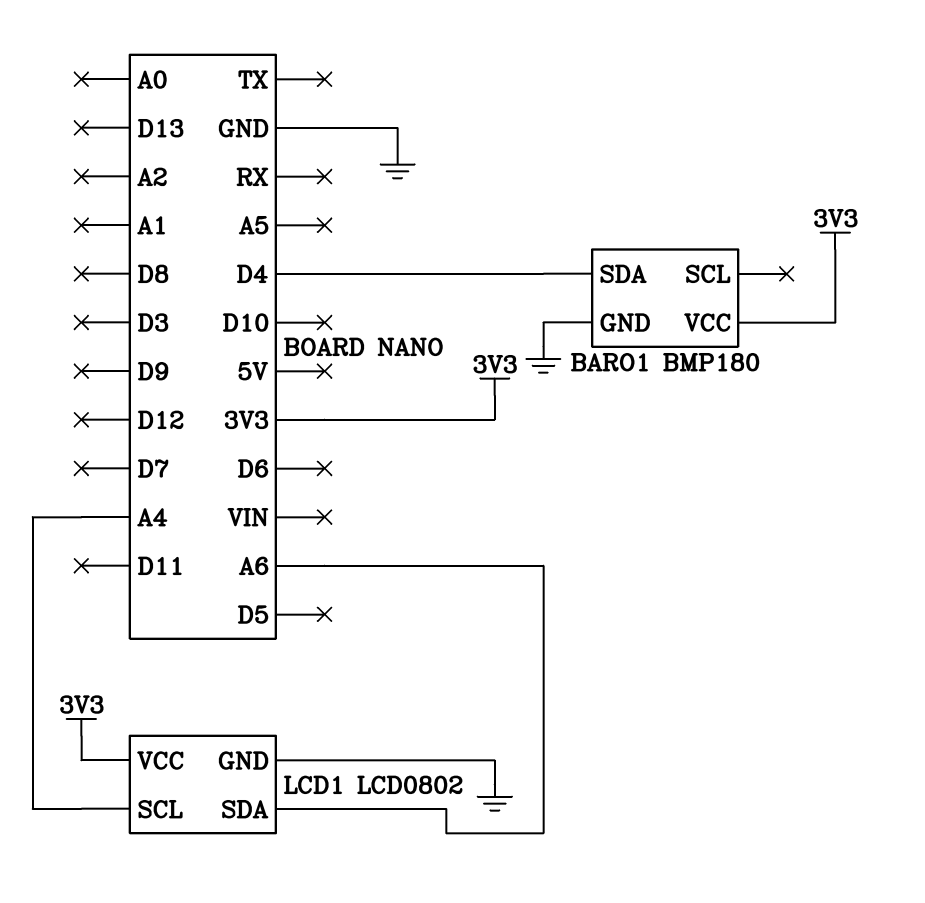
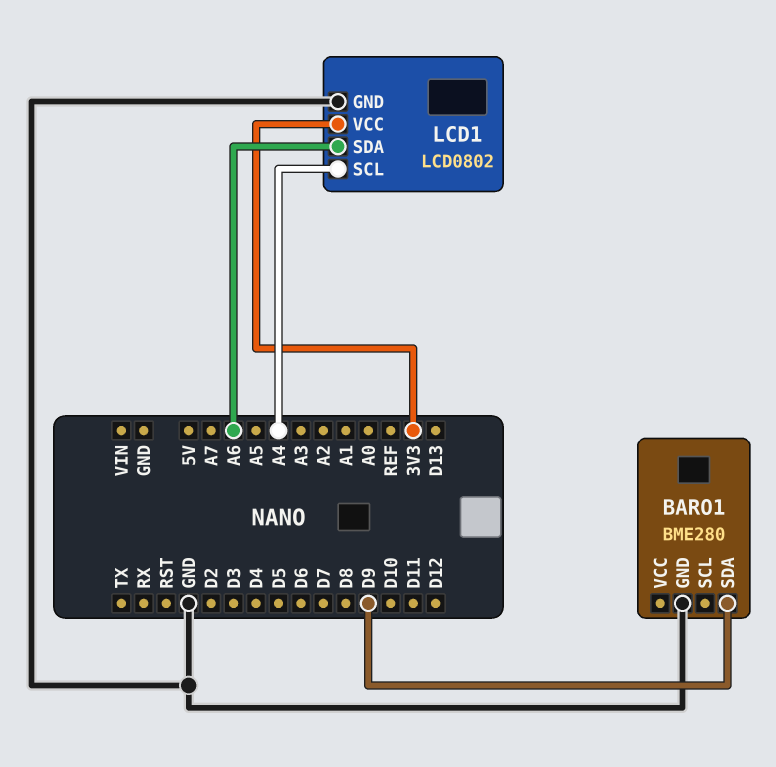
BARO1: BMP180 -> BME280
BARO1 pin SDA: D4 -> D9
BARO1 pin VCC: 3V3 -> none

